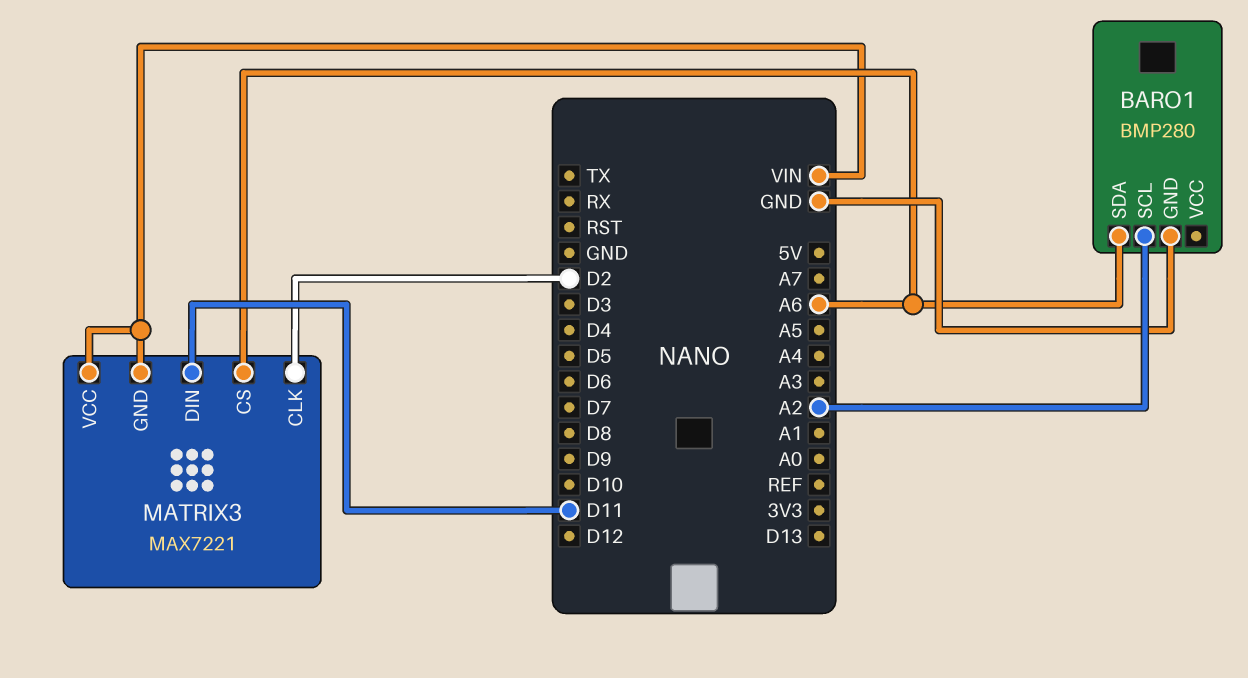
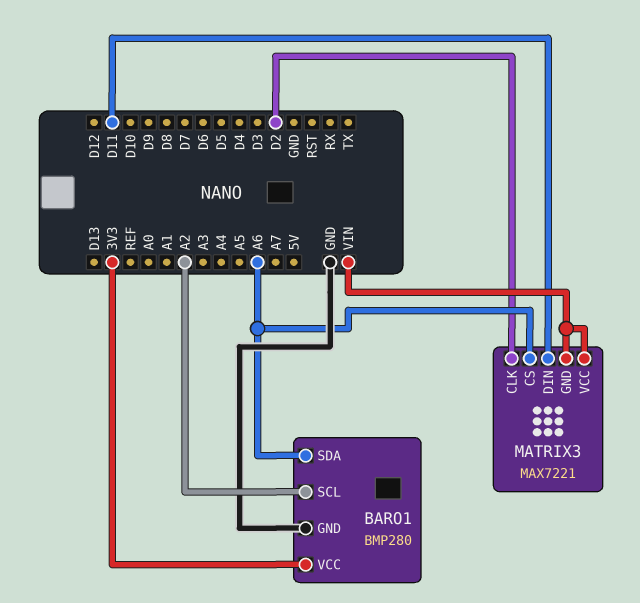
BARO1 pin VCC: none -> 3V3

